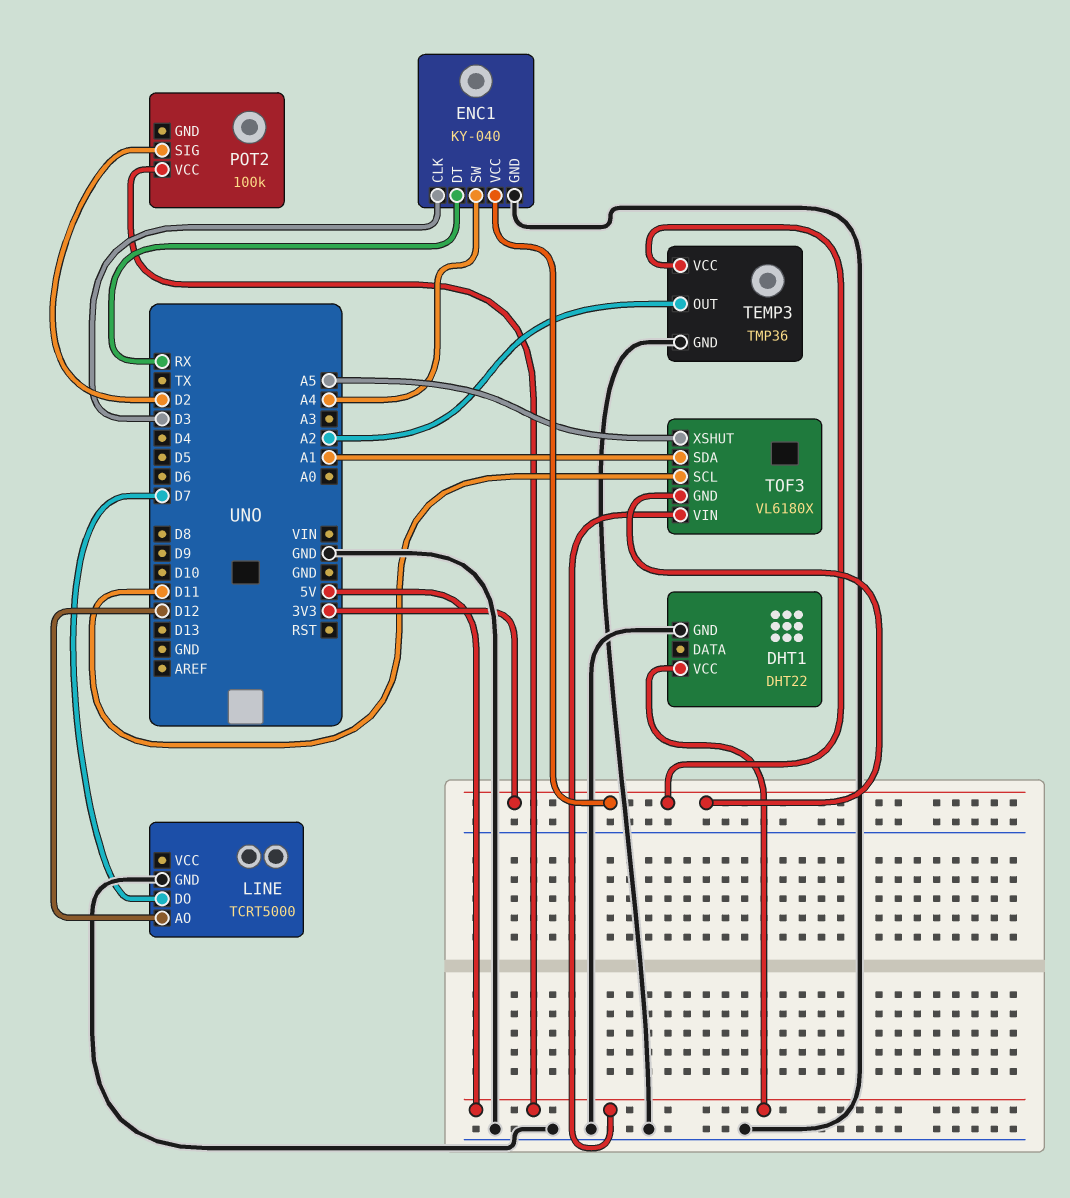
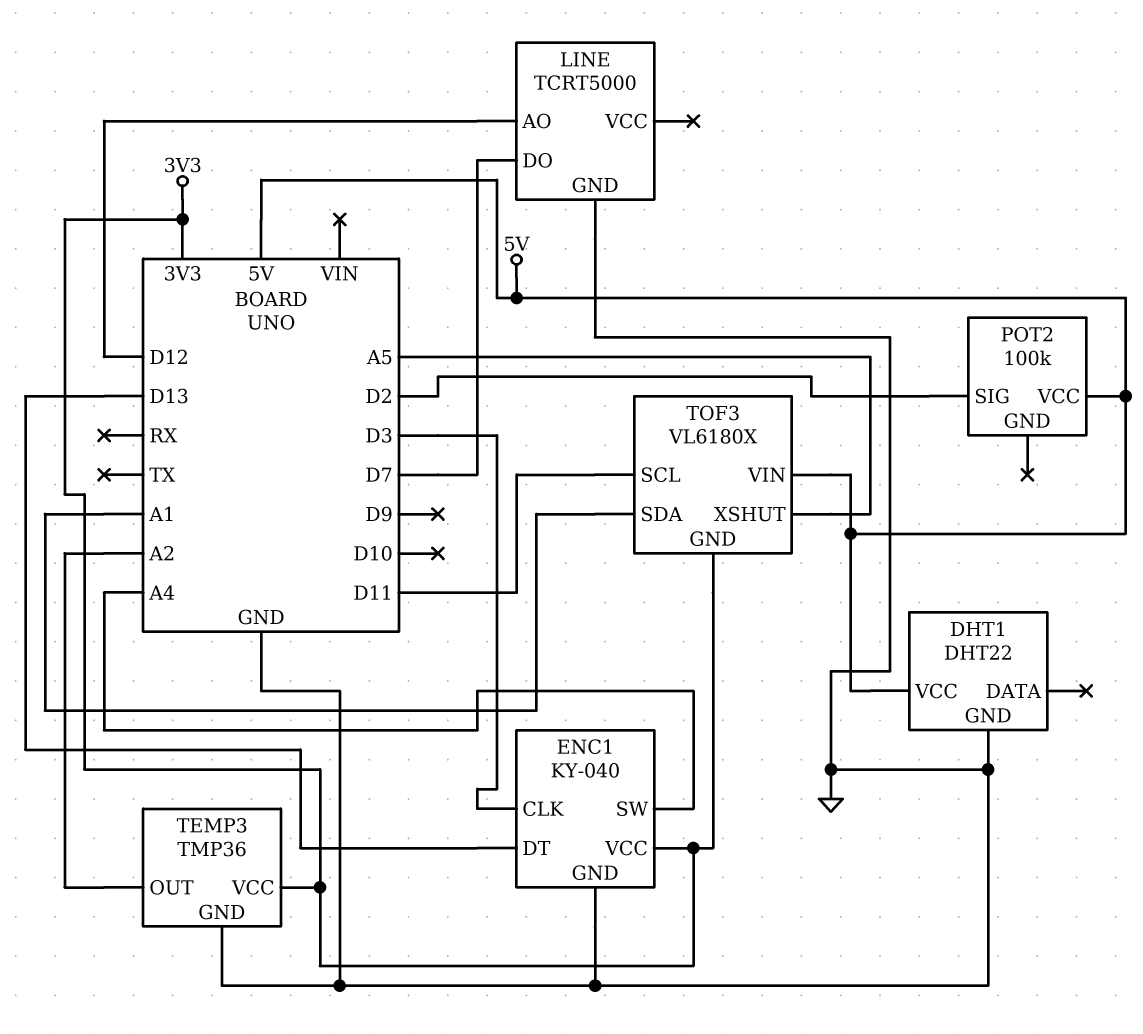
ENC1 pin DT: RX -> D13

